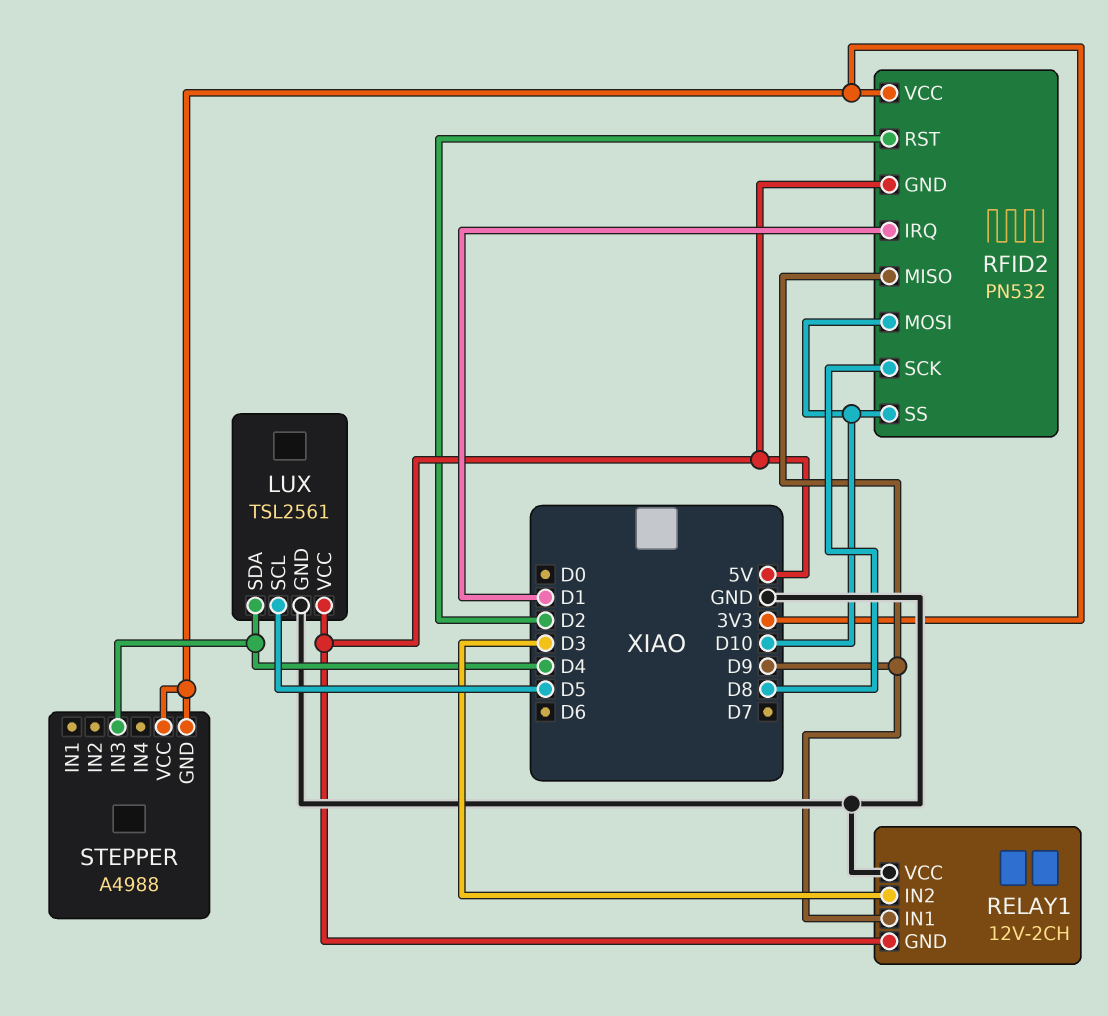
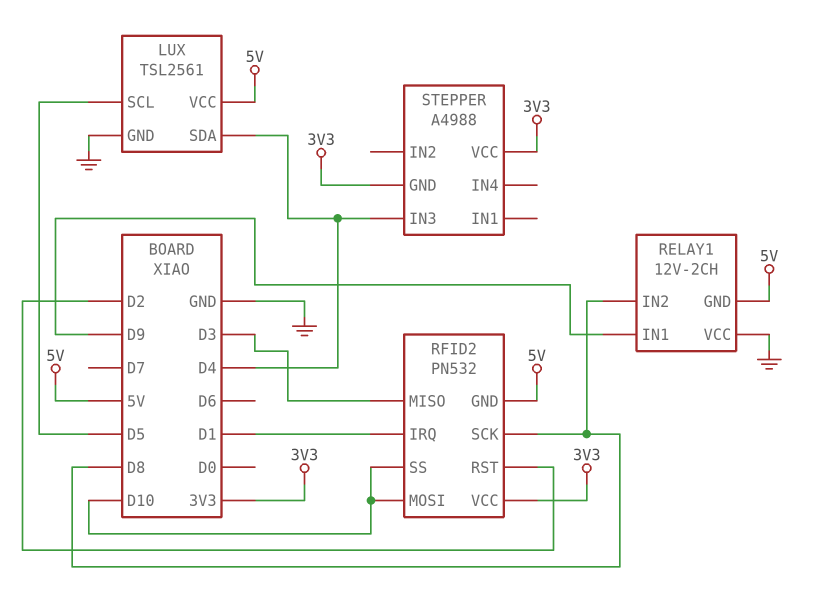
RELAY1 pin IN2: D3 -> D8
RFID2 pin MISO: D9 -> D3

